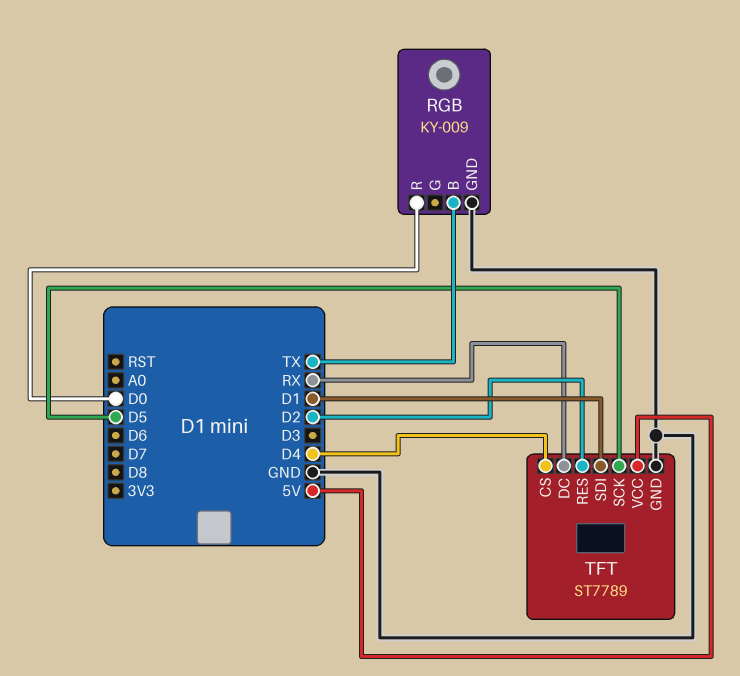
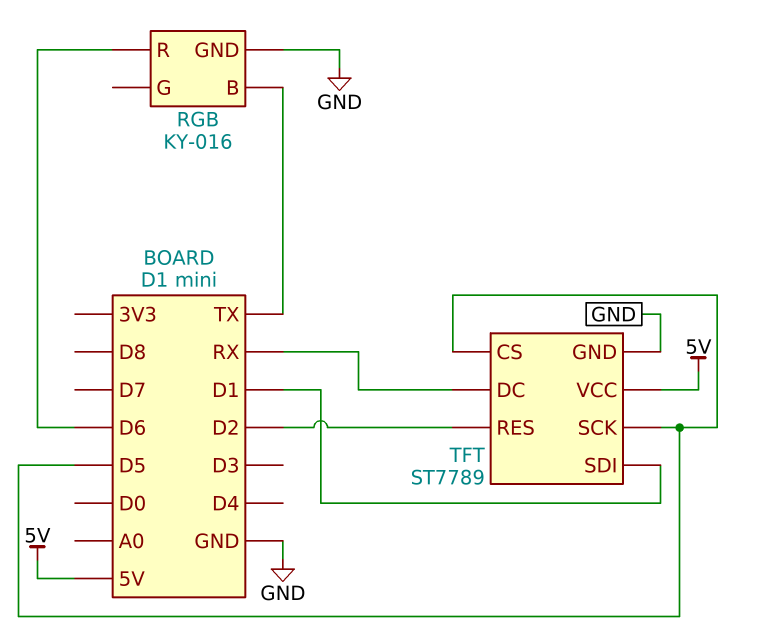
RGB: KY-009 -> KY-016
RGB pin R: D0 -> D6
TFT pin CS: D4 -> D5

